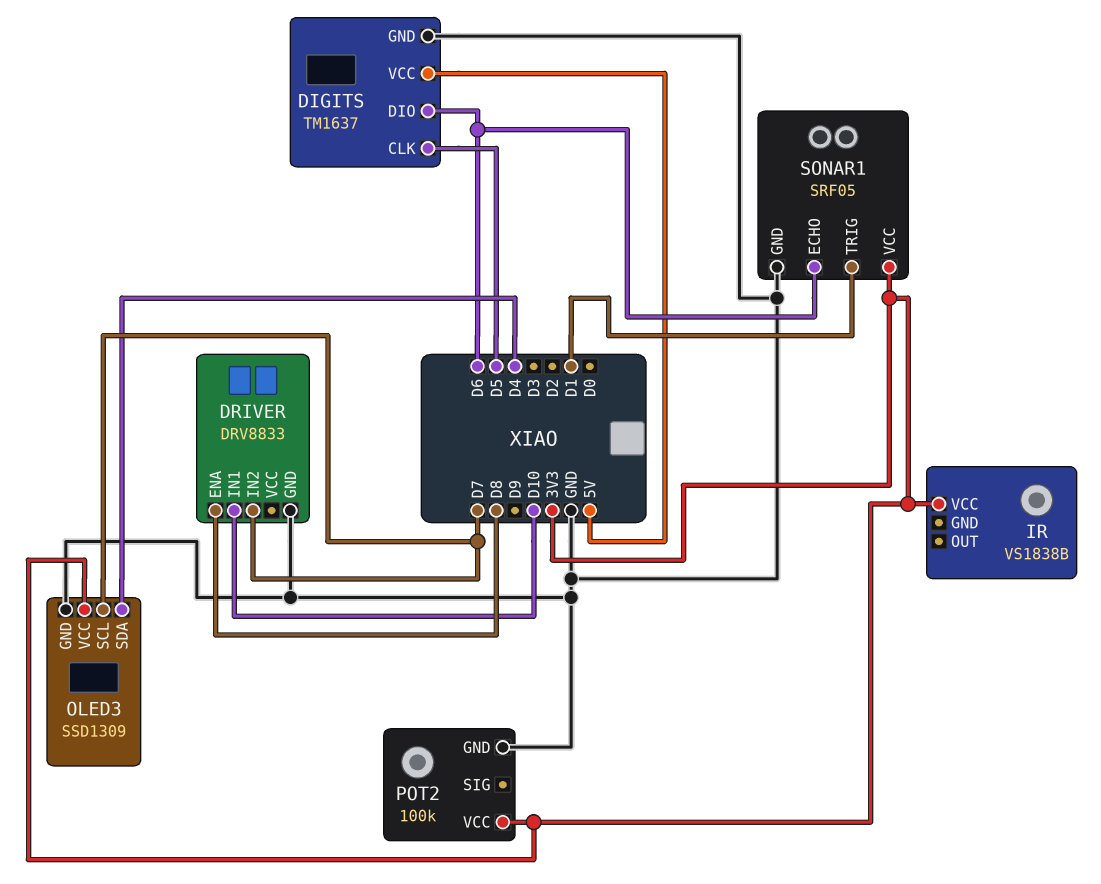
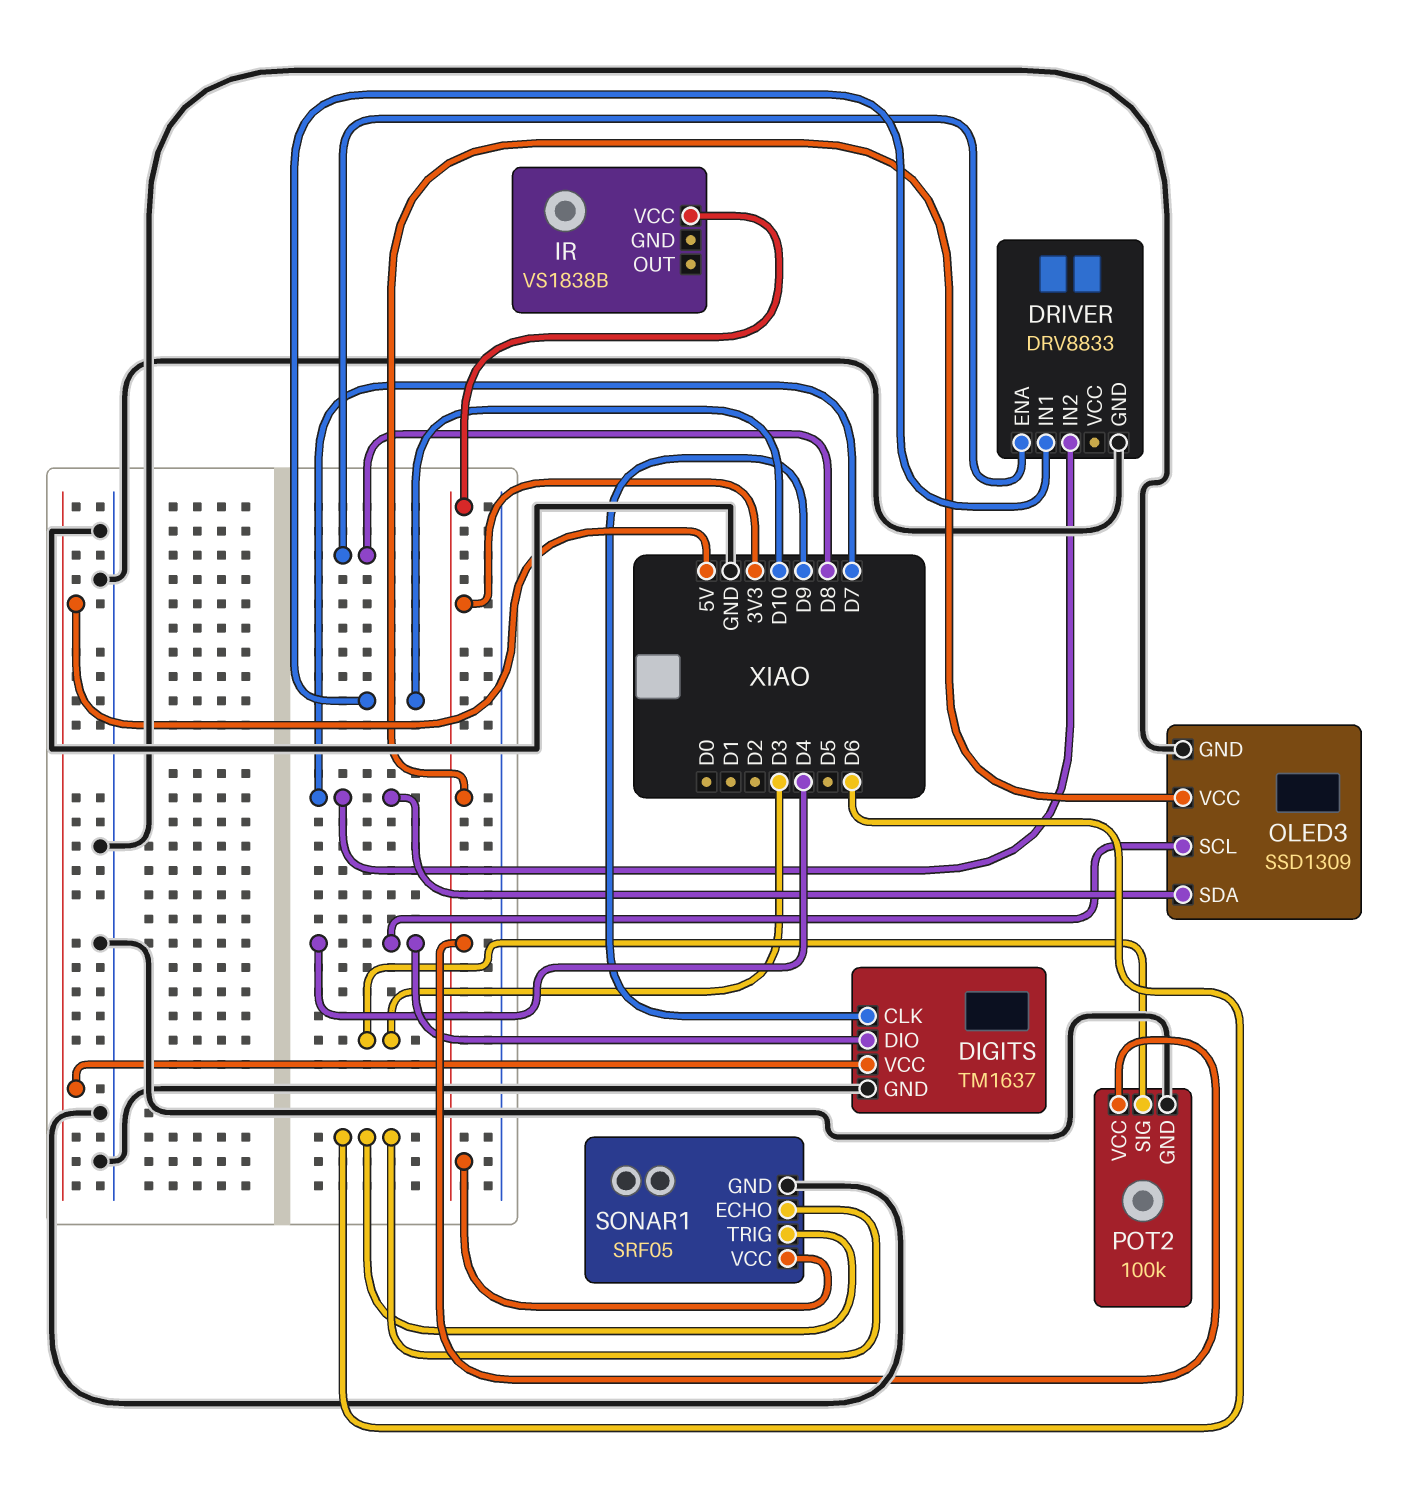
DIGITS pin CLK: D5 -> D9
DIGITS pin DIO: D6 -> D4
OLED3 pin SCL: D7 -> D4
OLED3 pin SDA: D4 -> D7
POT2 pin SIG: none -> D3
SONAR1 pin TRIG: D1 -> D6

